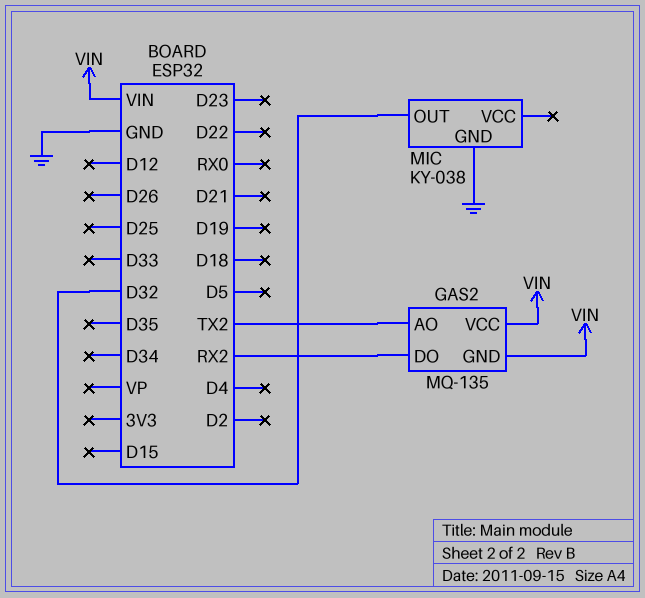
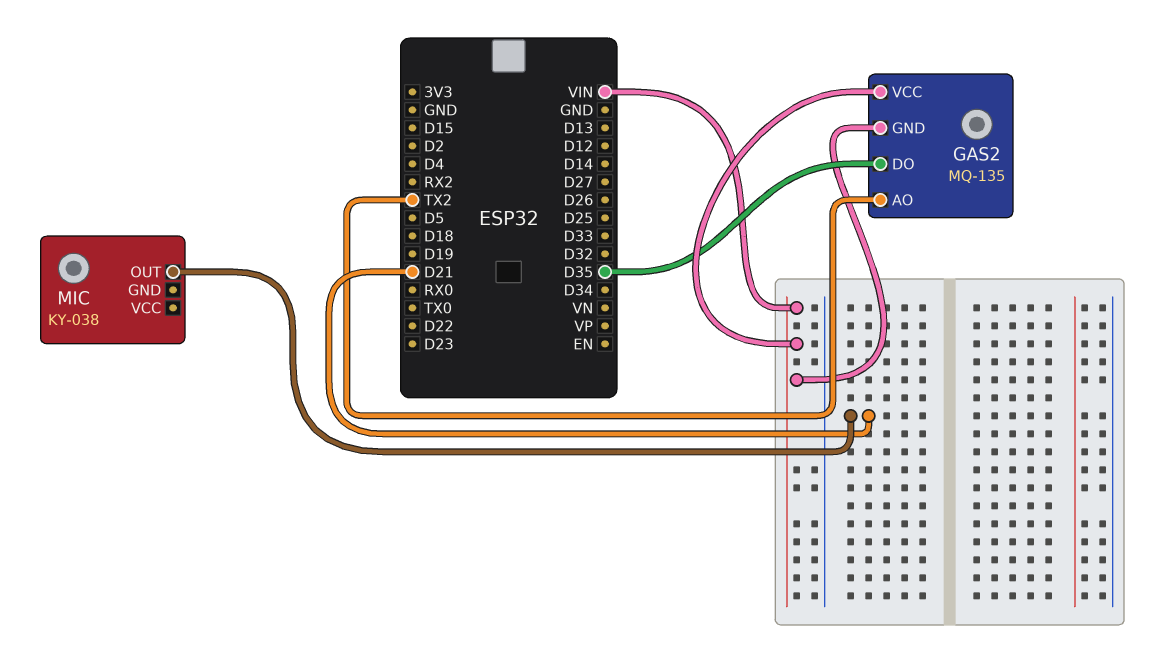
GAS2 pin DO: RX2 -> D35
MIC pin GND: GND -> none
MIC pin OUT: D32 -> D21

